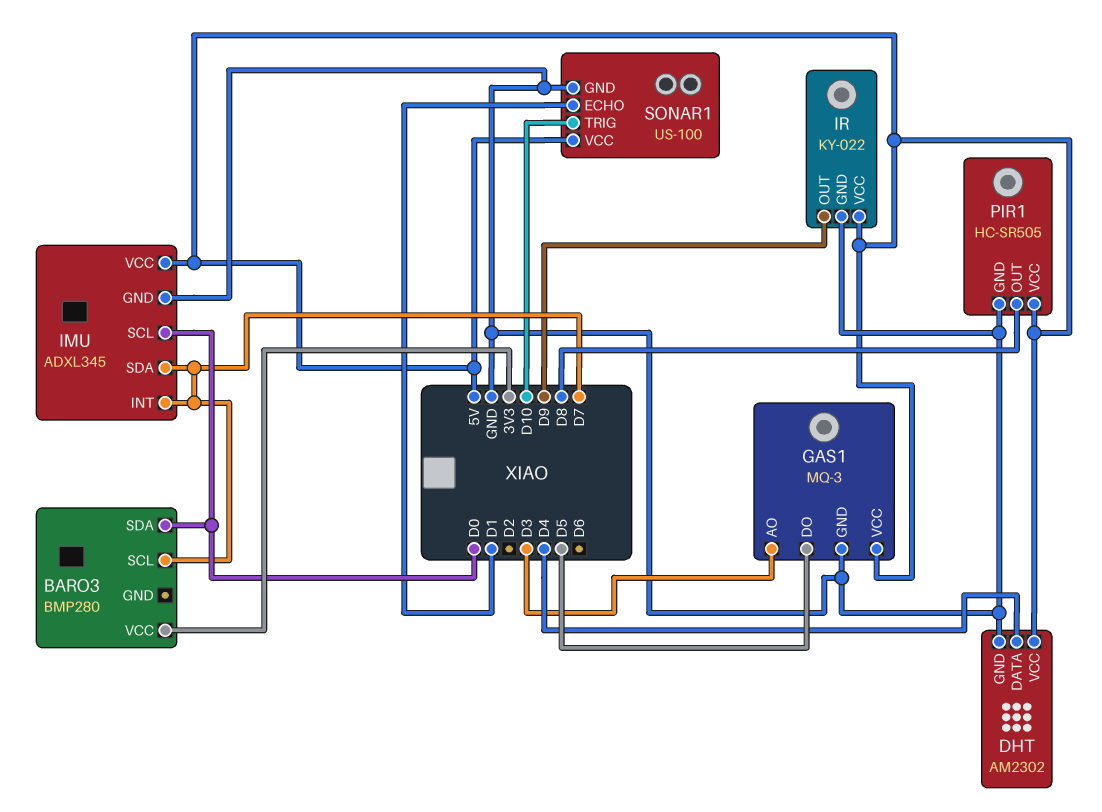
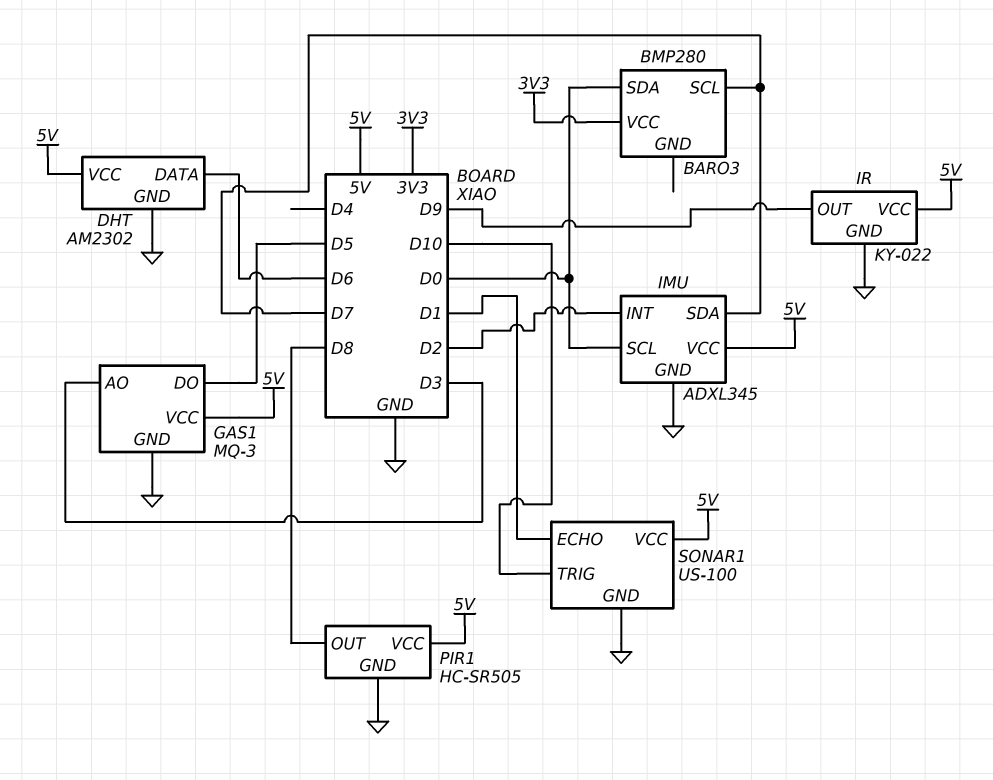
DHT pin DATA: D4 -> D6
IMU pin INT: D7 -> D2

